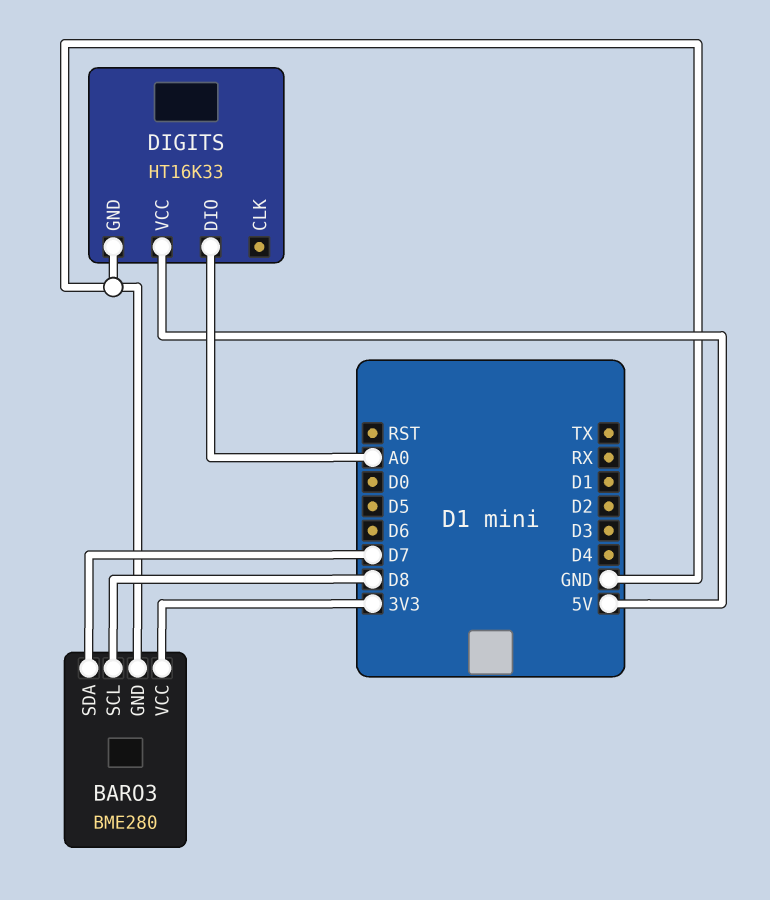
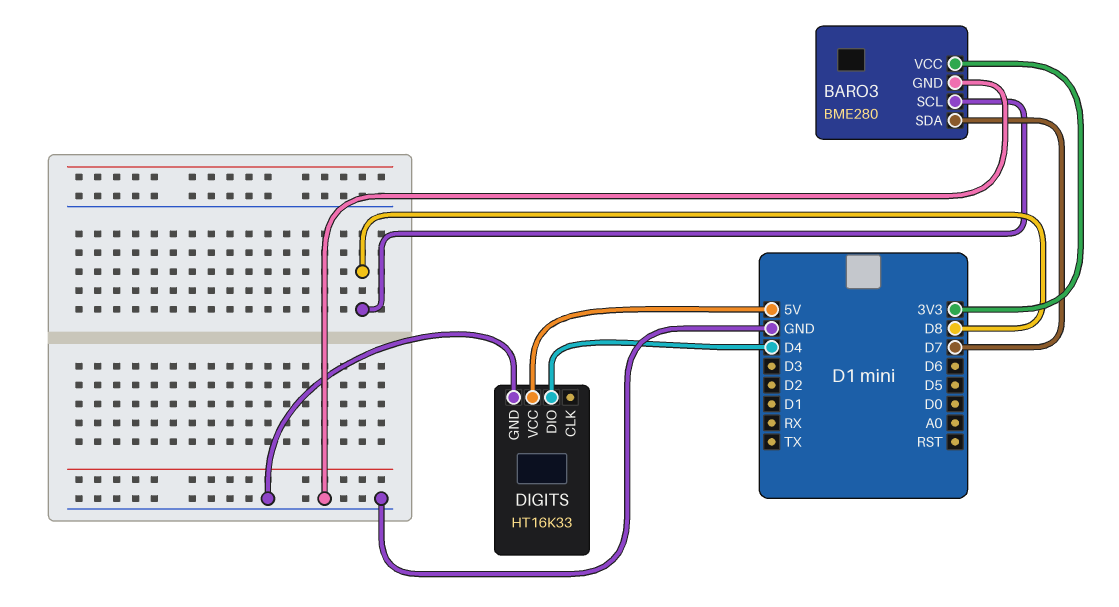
DIGITS pin DIO: A0 -> D4

